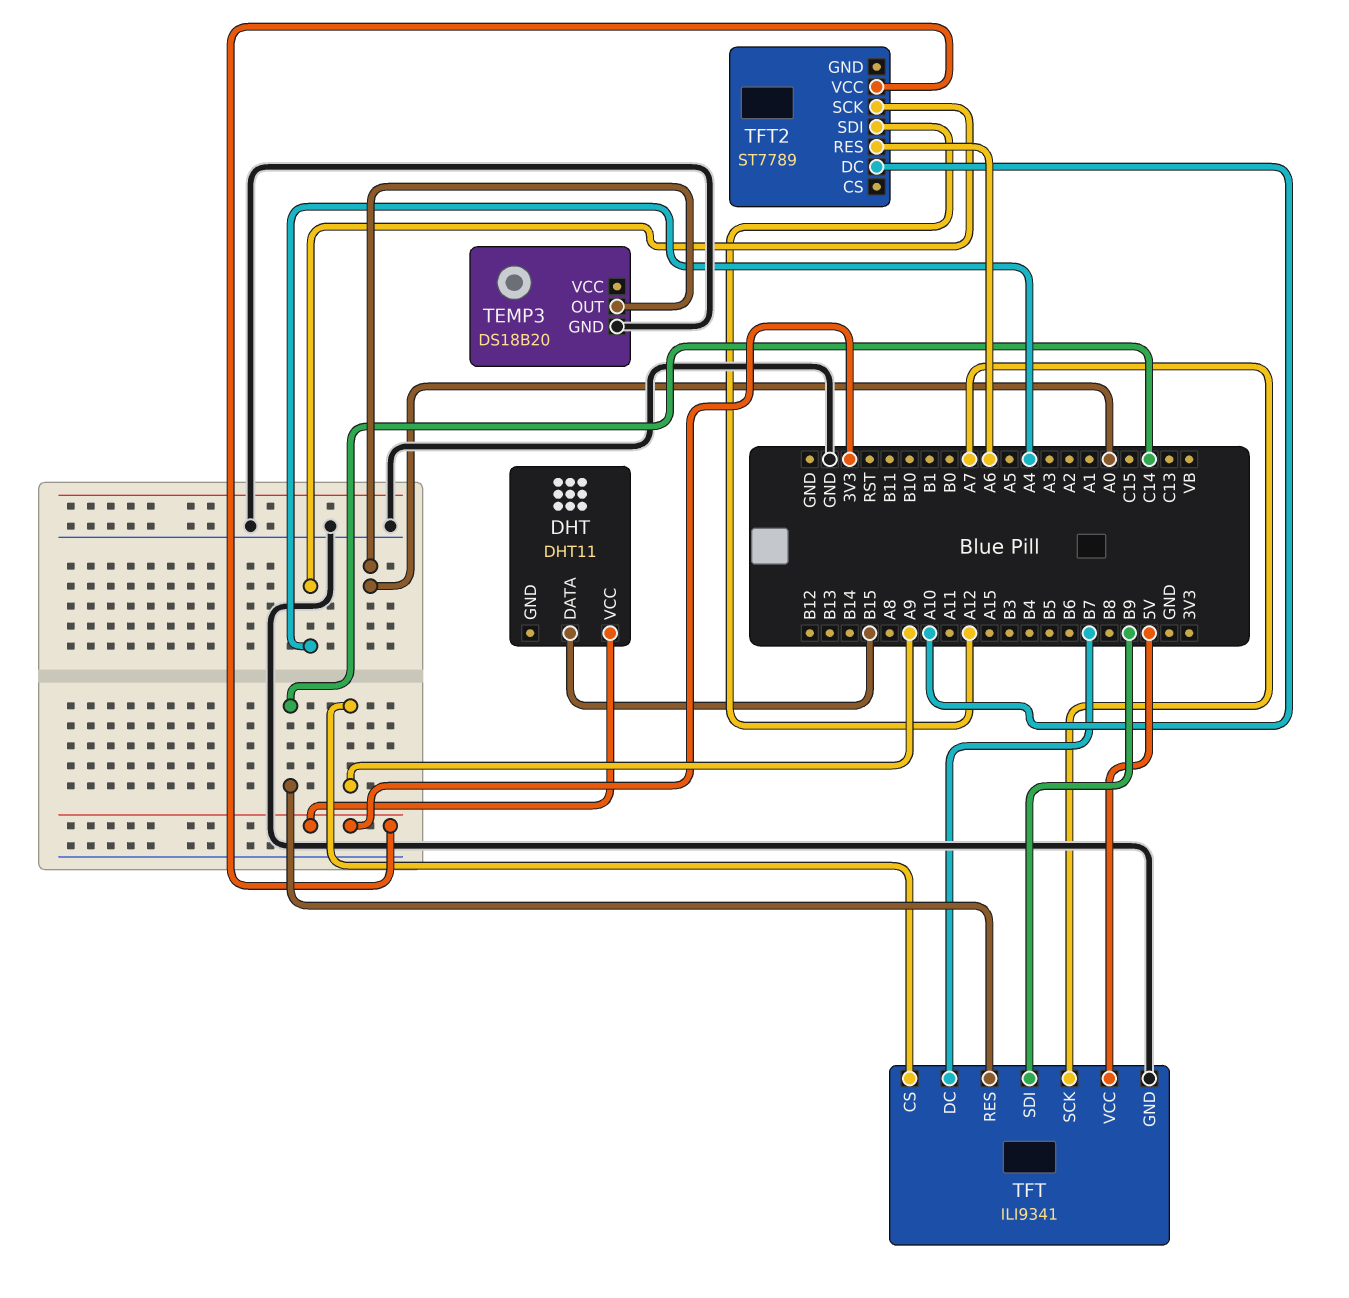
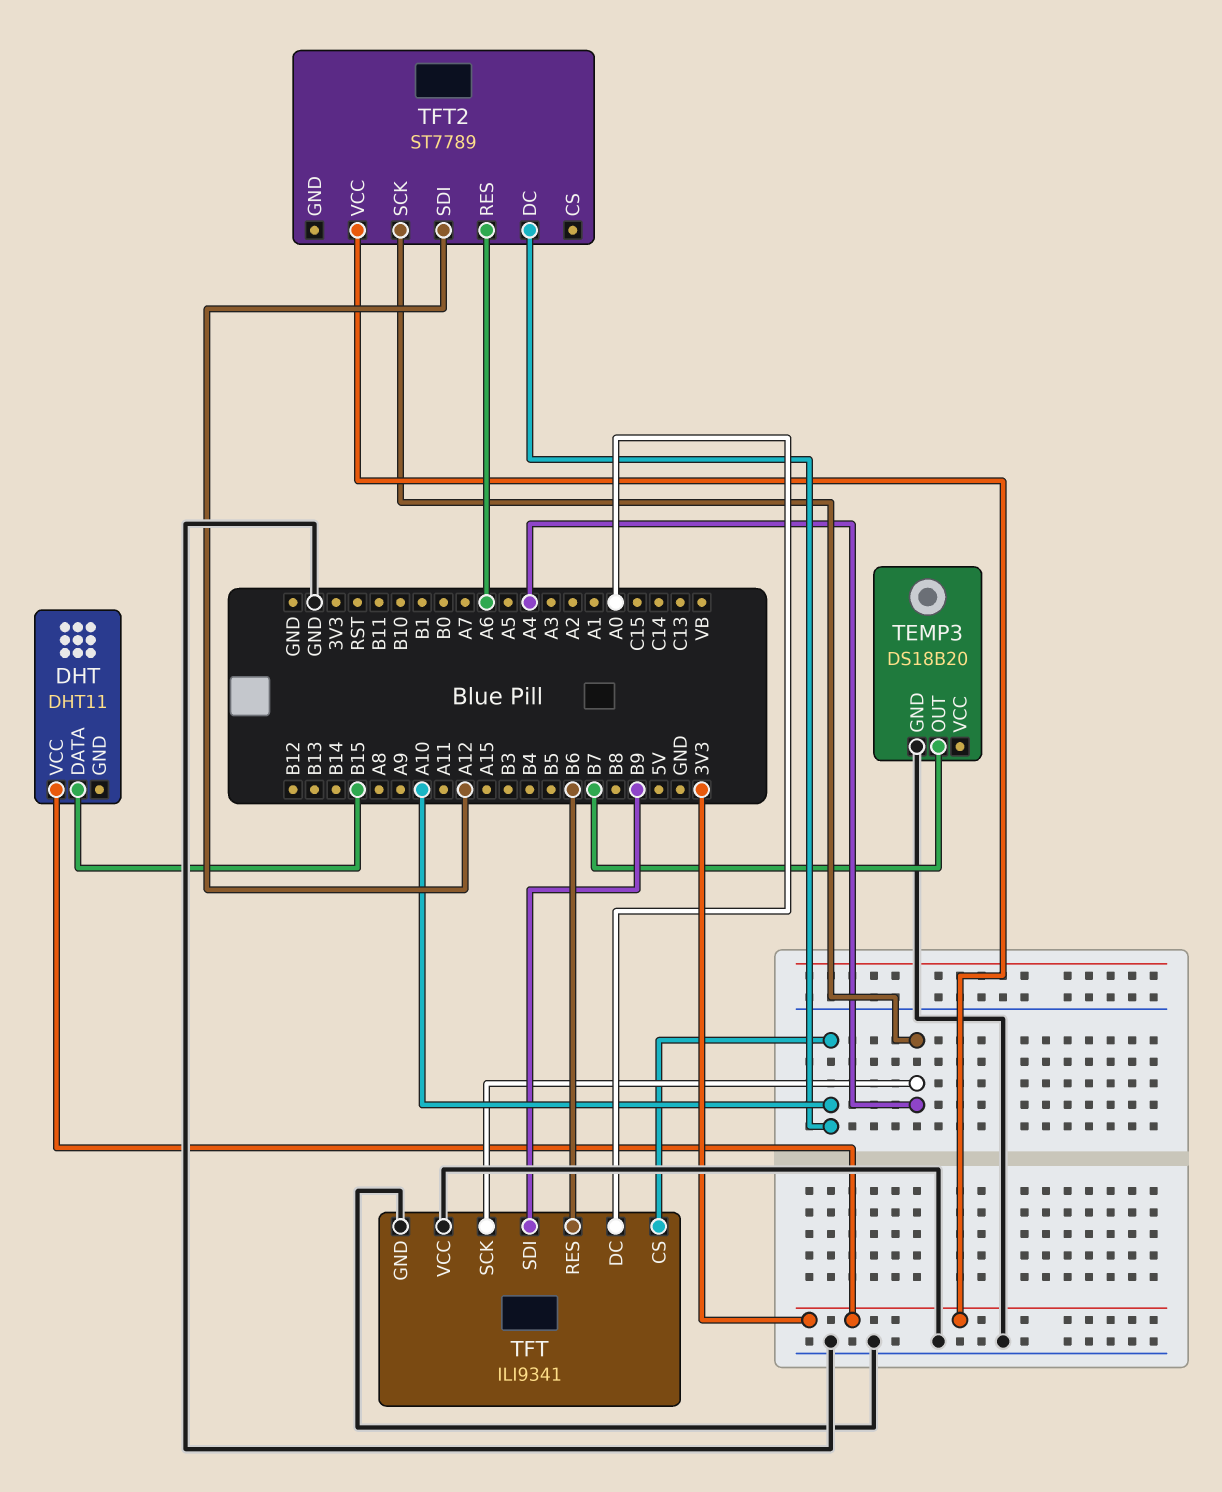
TEMP3 pin OUT: A0 -> B7
TFT pin CS: A9 -> A10
TFT pin DC: B7 -> A0
TFT pin RES: C14 -> B6
TFT pin SCK: A7 -> A4
TFT pin VCC: 5V -> GND

